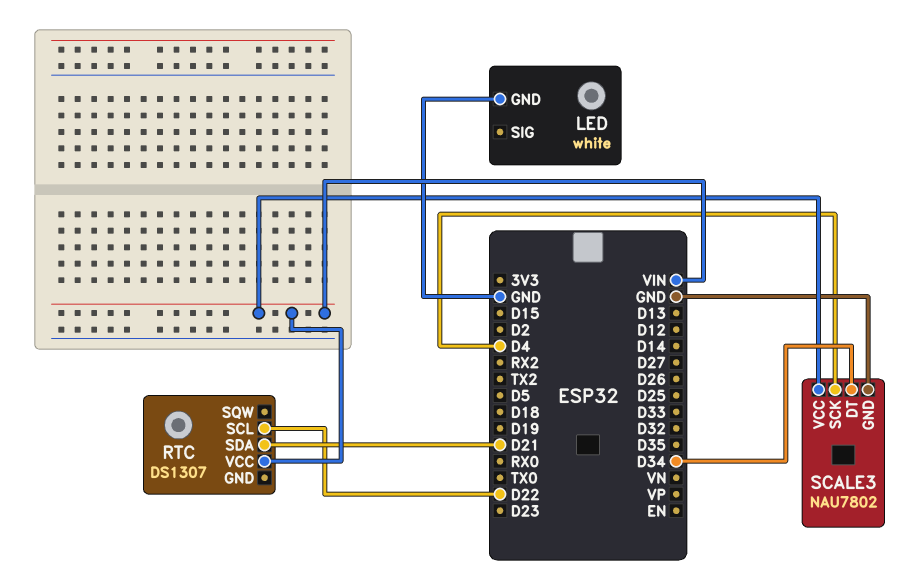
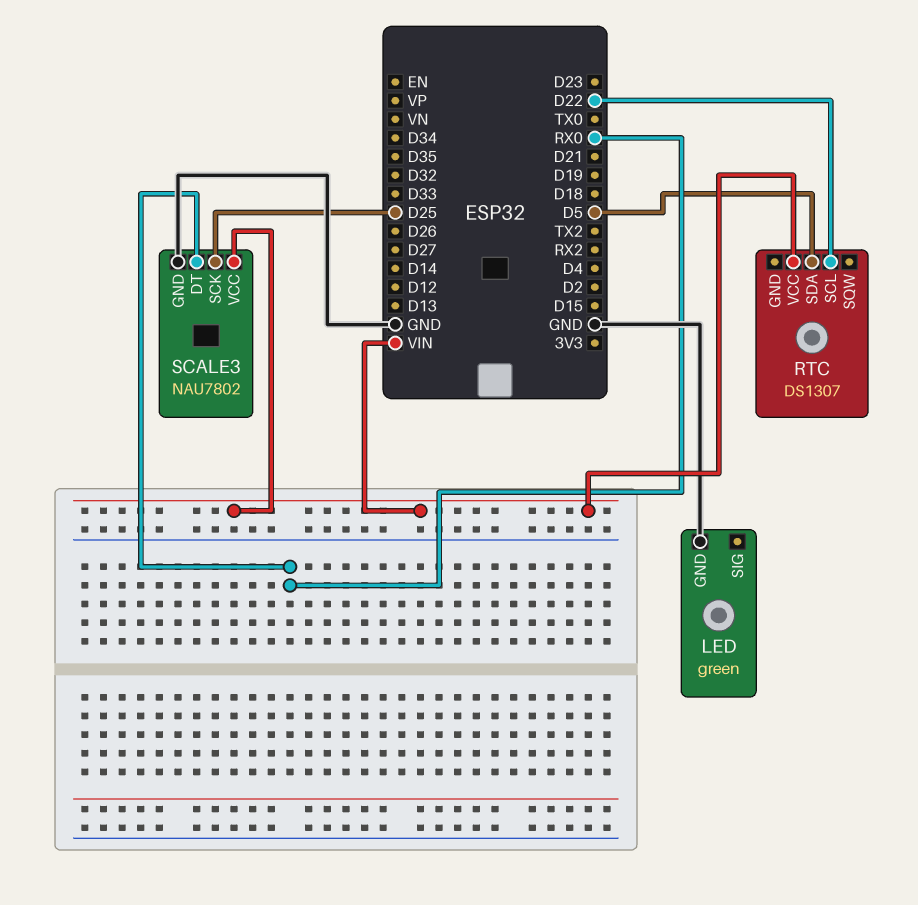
LED: white -> green
RTC pin SDA: D21 -> D5
SCALE3 pin DT: D34 -> RX0
SCALE3 pin SCK: D4 -> D25

